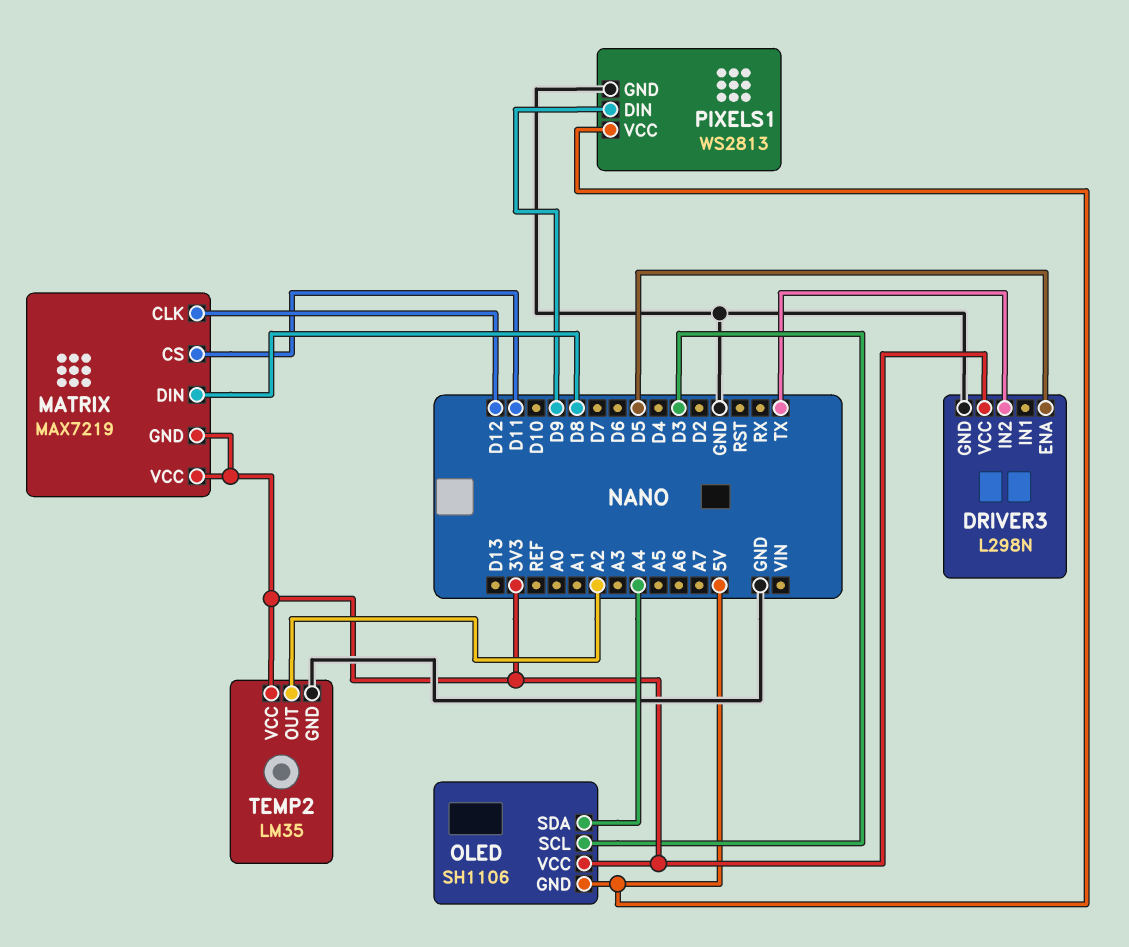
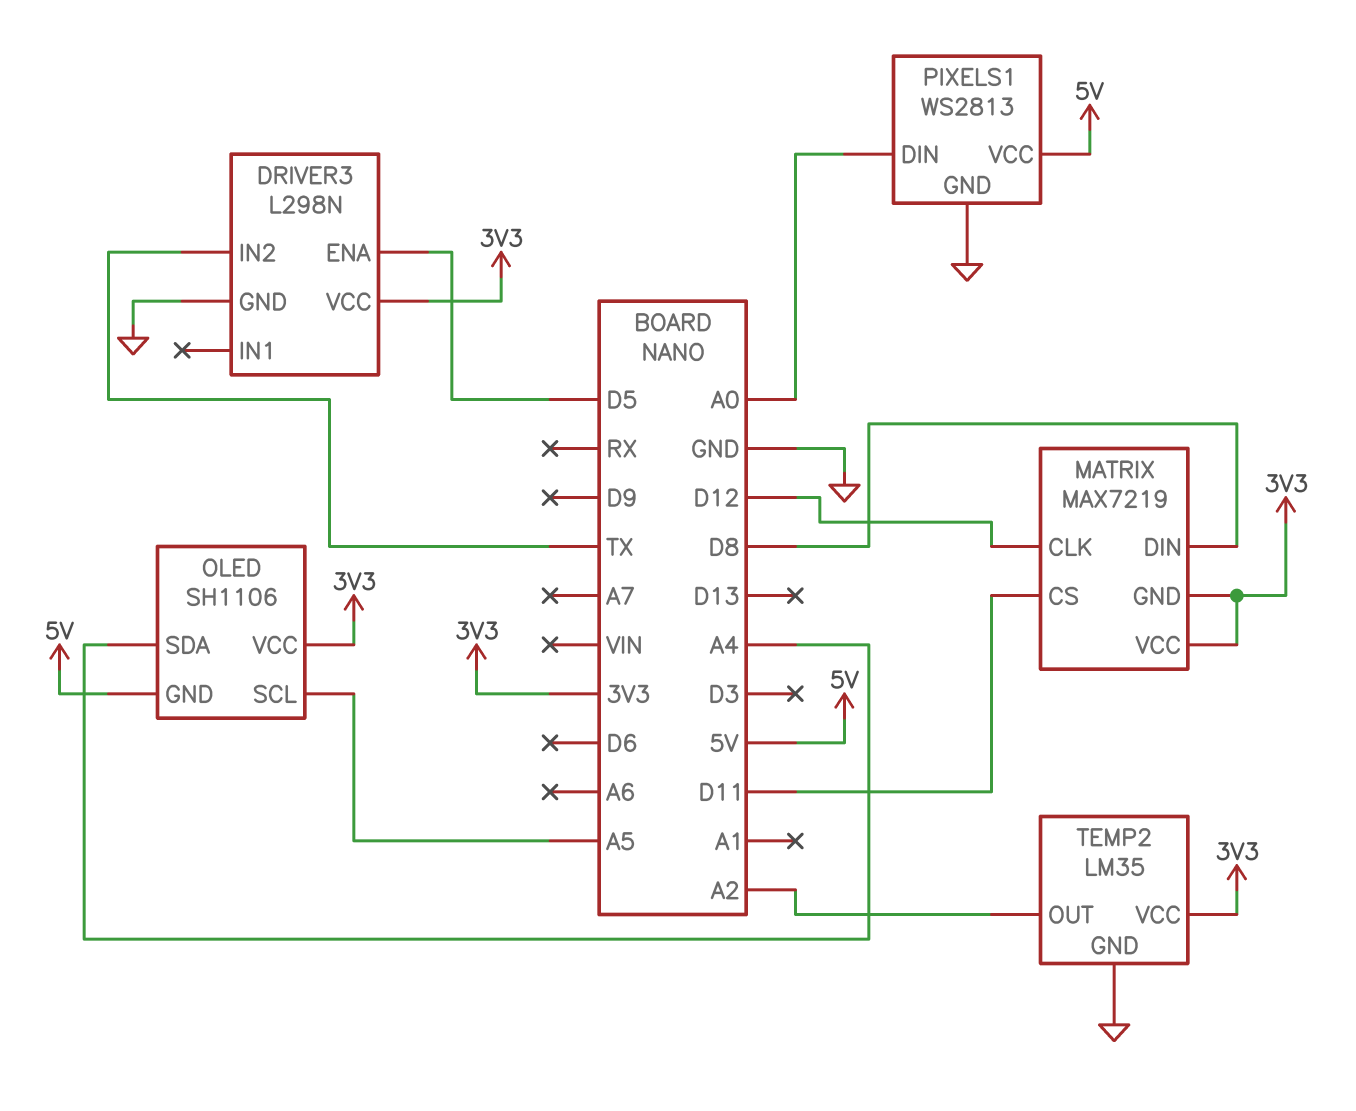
OLED pin SCL: D3 -> A5
PIXELS1 pin DIN: D9 -> A0

